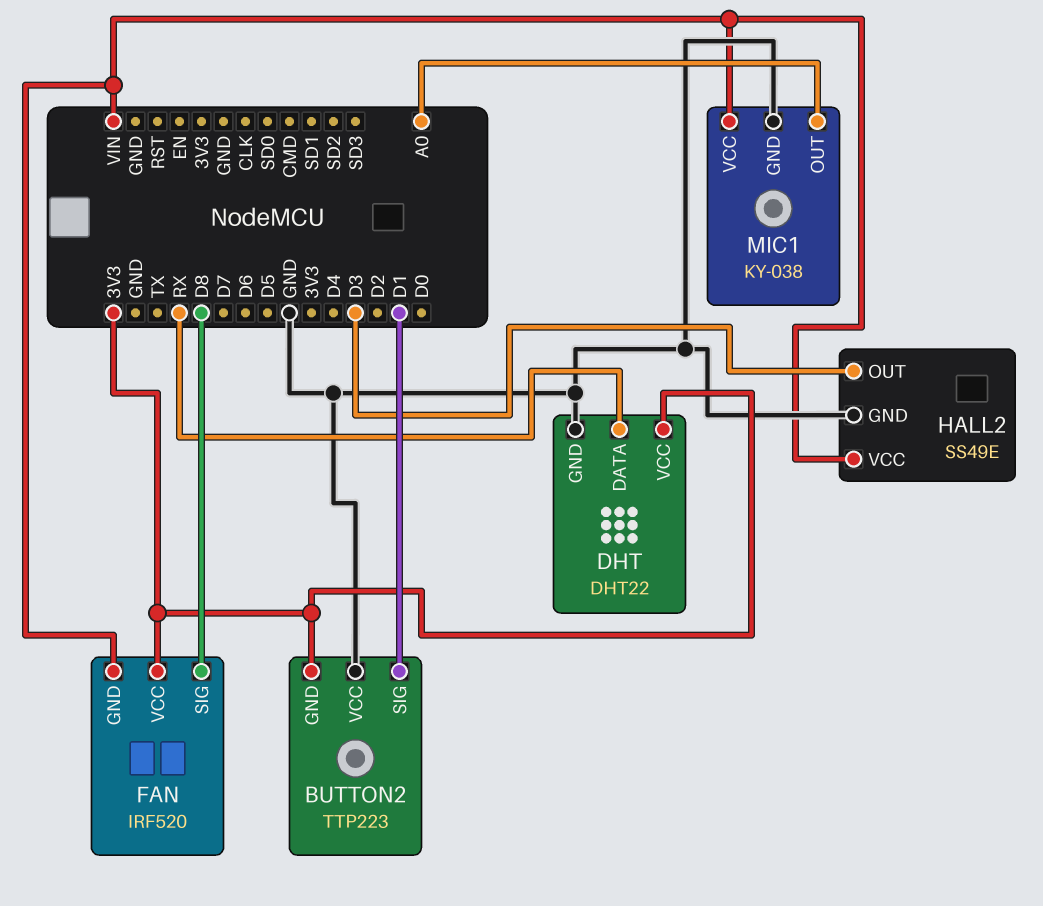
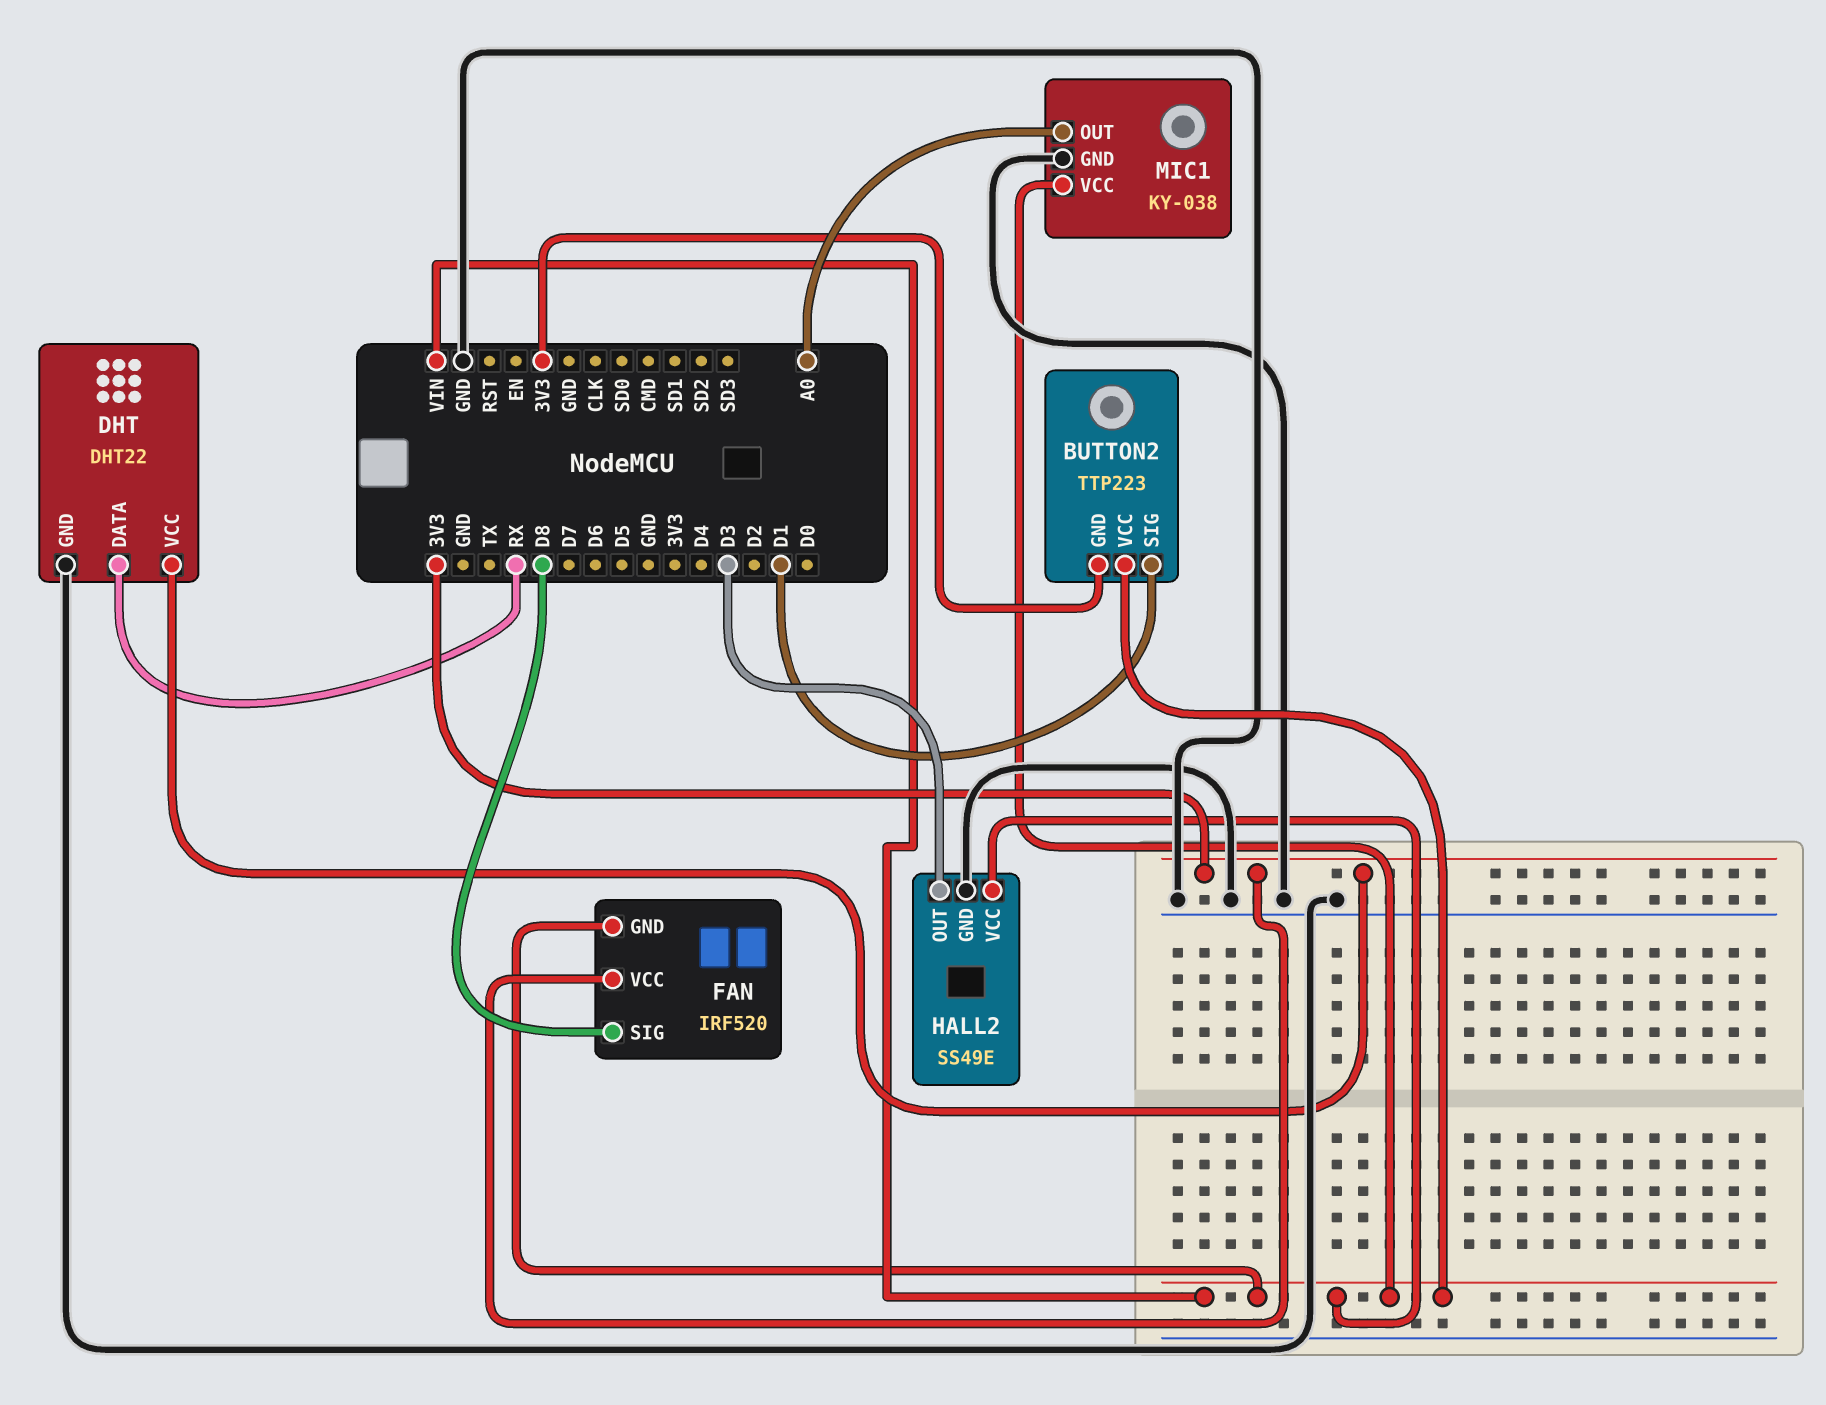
BUTTON2 pin VCC: GND -> VIN

